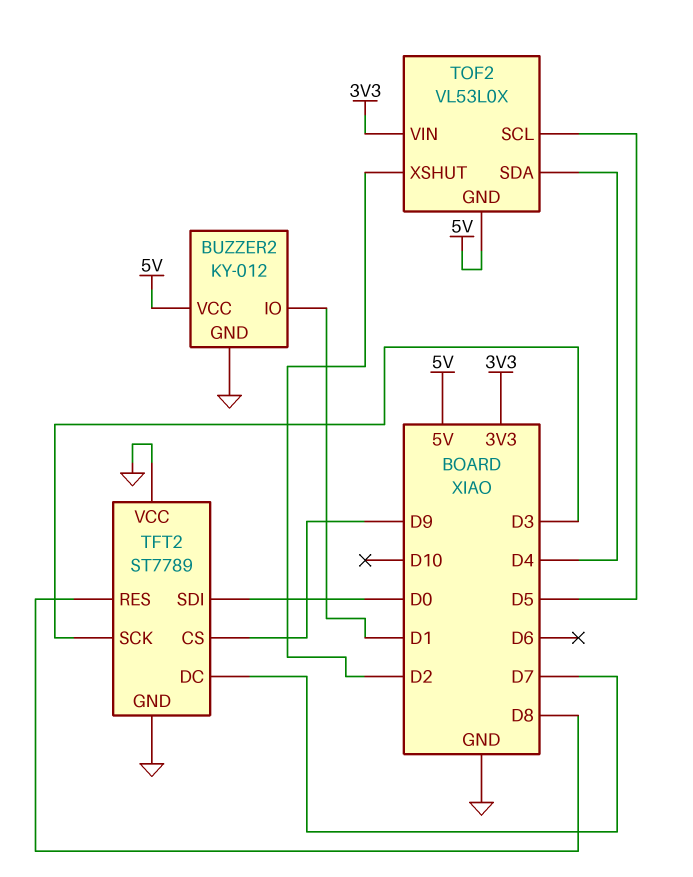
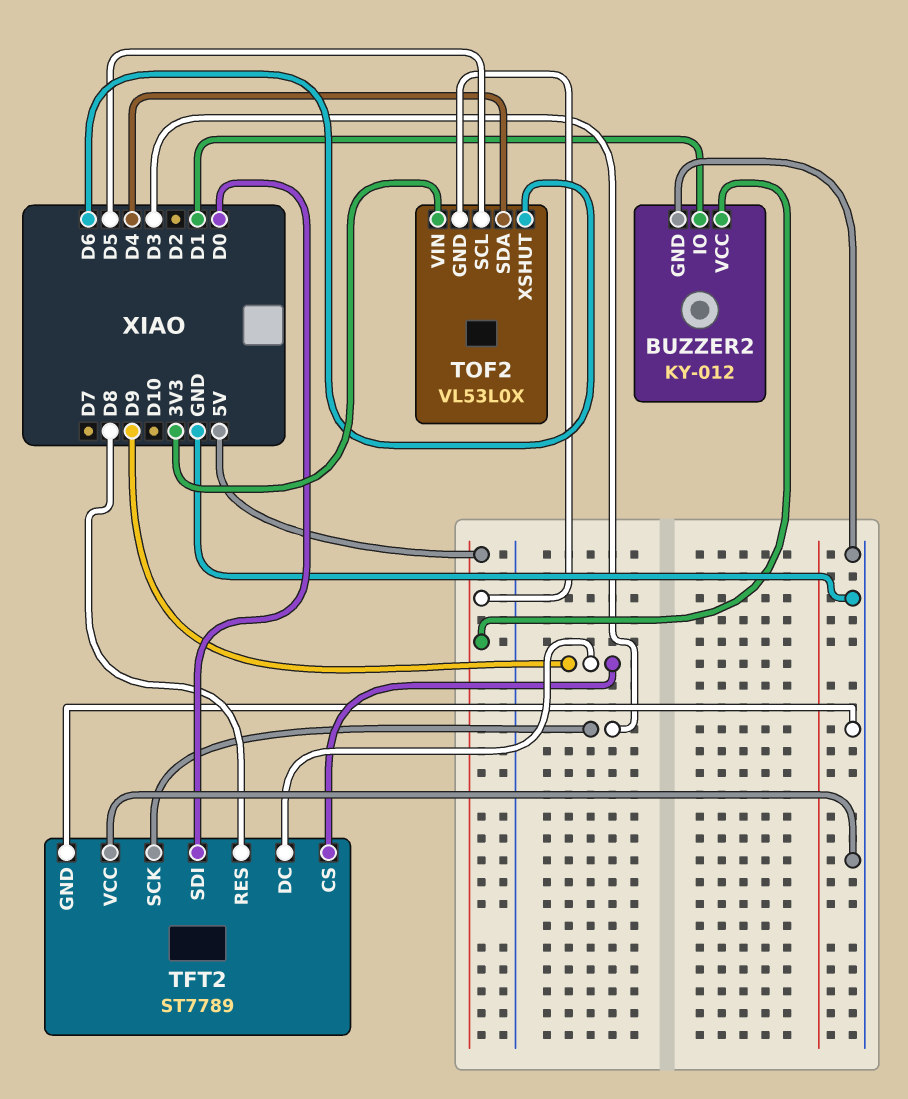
TFT2 pin DC: D7 -> D9
TOF2 pin XSHUT: D2 -> D6

